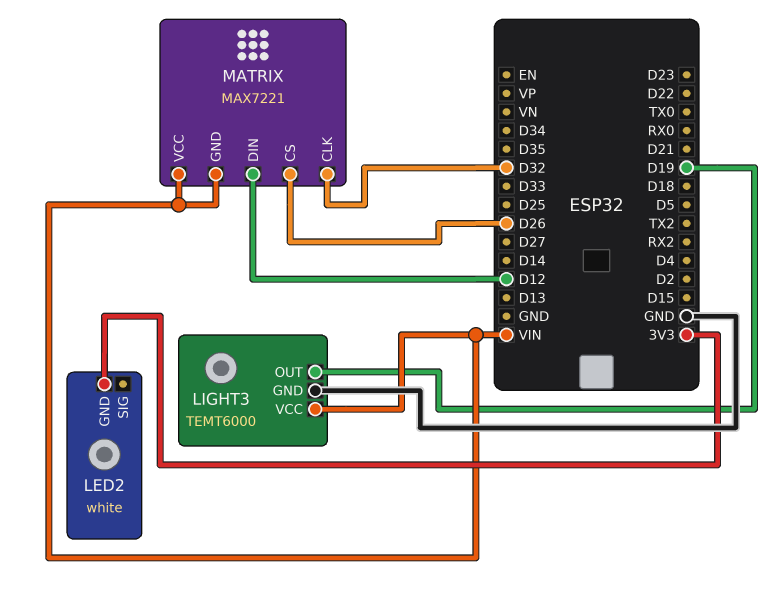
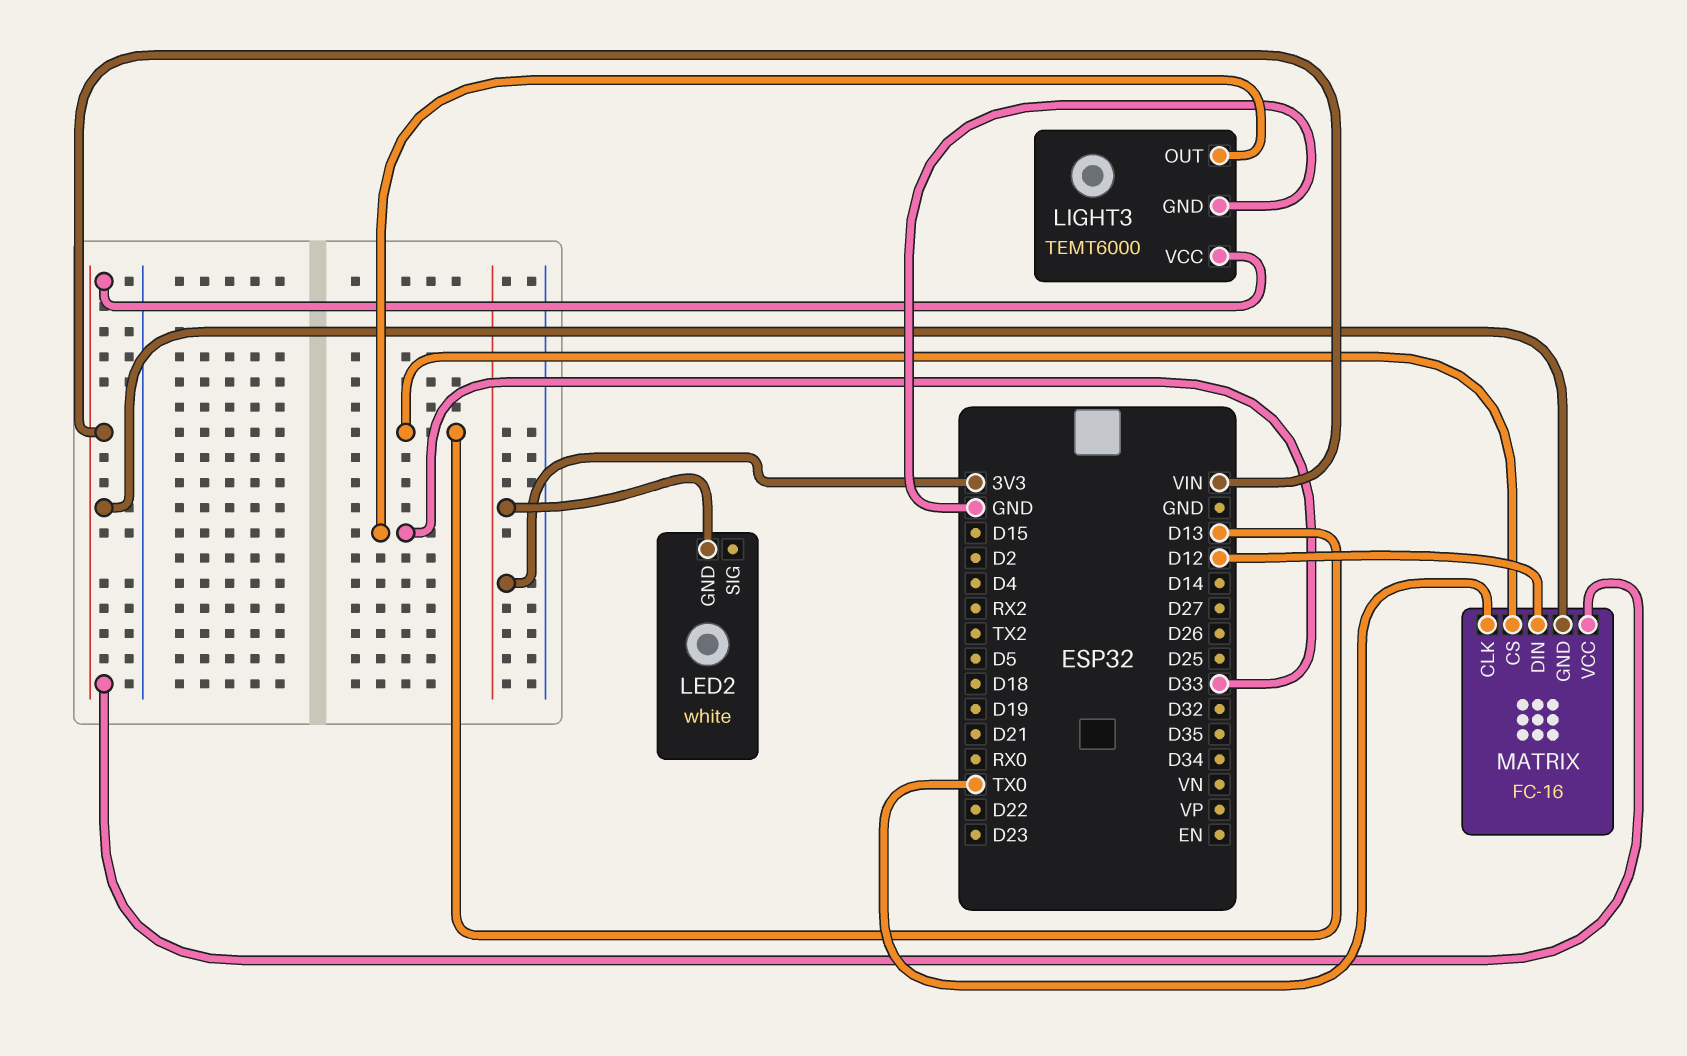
LIGHT3 pin OUT: D19 -> D33
MATRIX: MAX7221 -> FC-16
MATRIX pin CLK: D32 -> TX0
MATRIX pin CS: D26 -> D13

